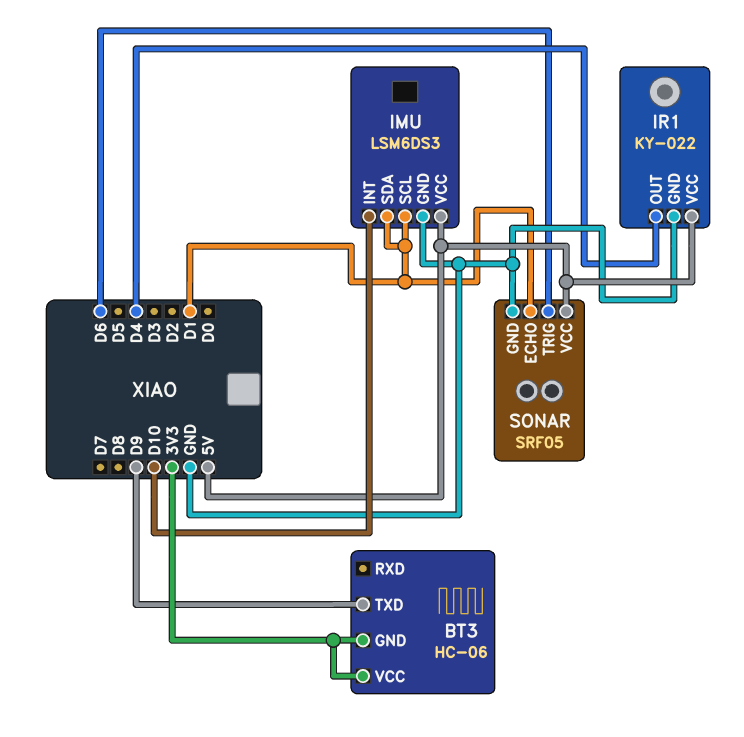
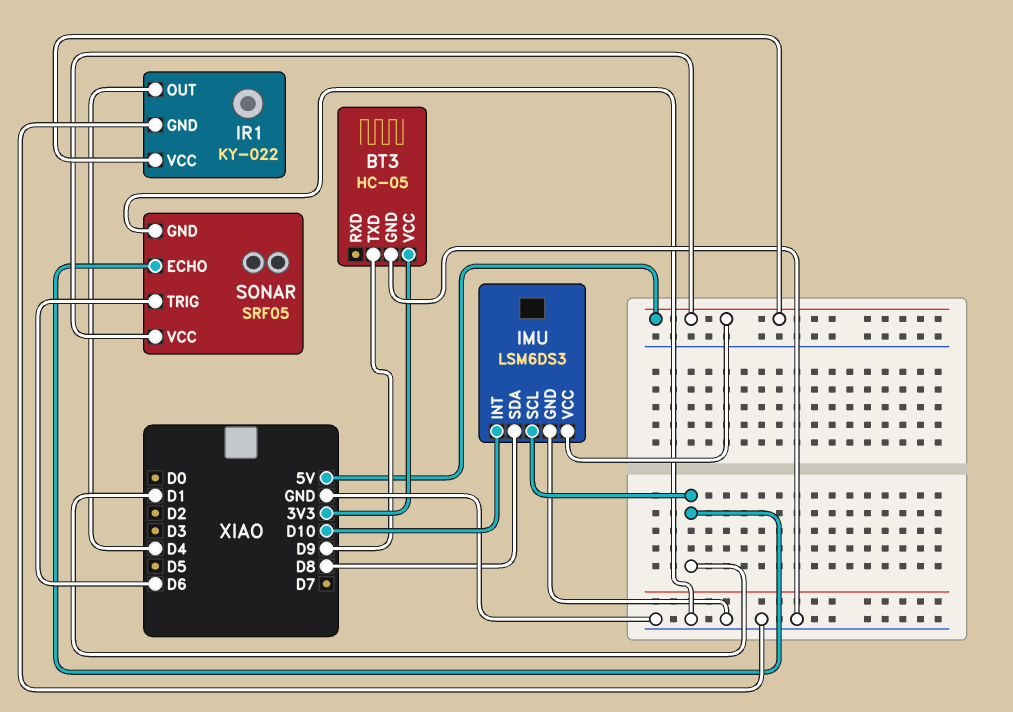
BT3: HC-06 -> HC-05
BT3 pin GND: 3V3 -> GND
IMU pin SDA: D1 -> D8

